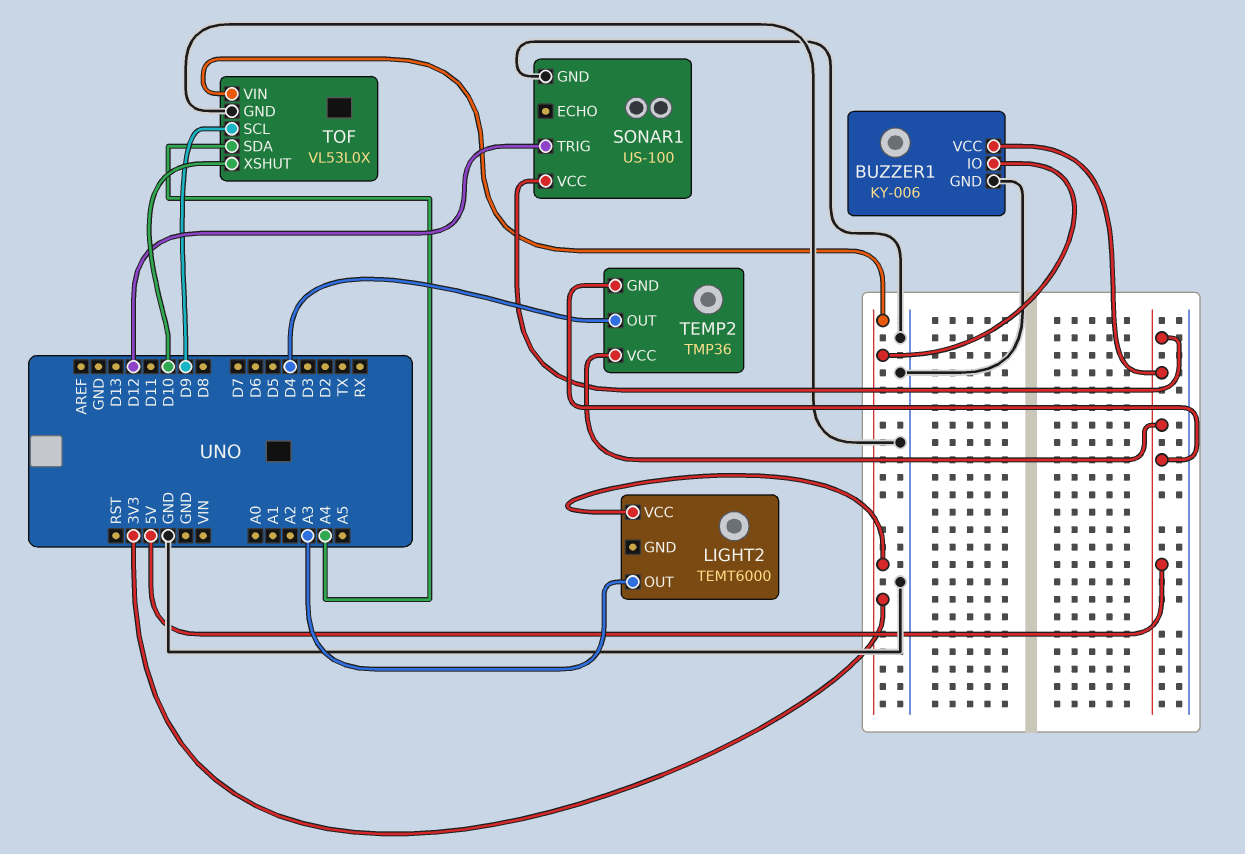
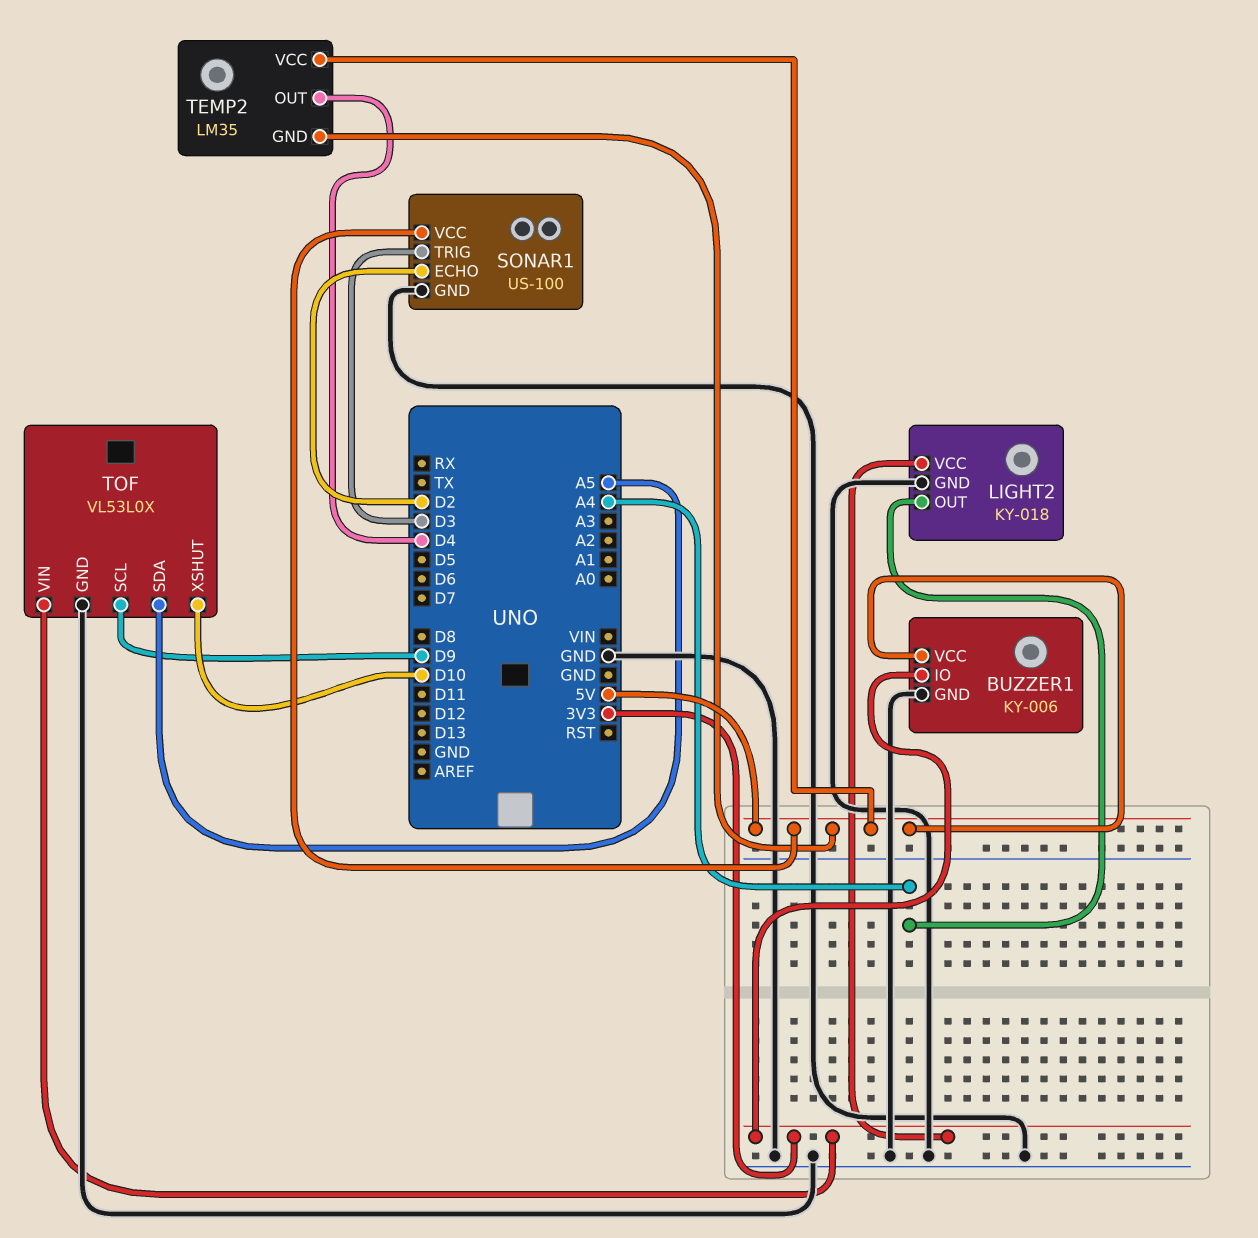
LIGHT2: TEMT6000 -> KY-018
LIGHT2 pin GND: none -> GND
LIGHT2 pin OUT: A3 -> A4
SONAR1 pin ECHO: none -> D2
SONAR1 pin TRIG: D12 -> D3
TEMP2: TMP36 -> LM35
TOF pin SDA: A4 -> A5

